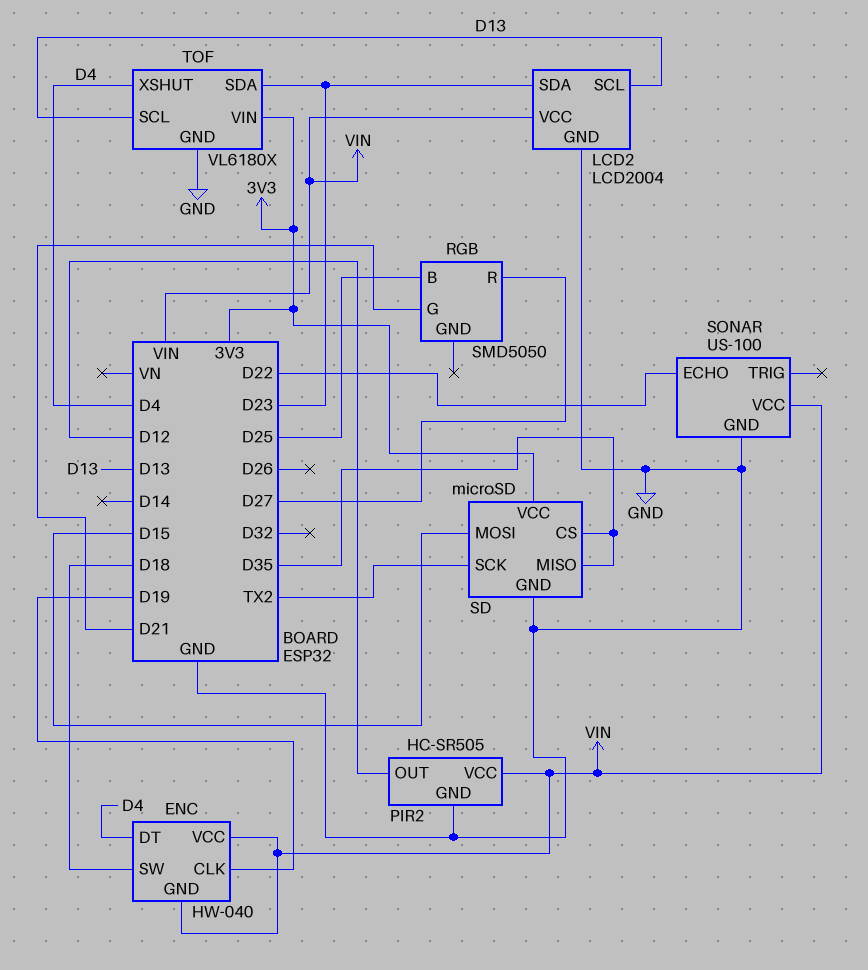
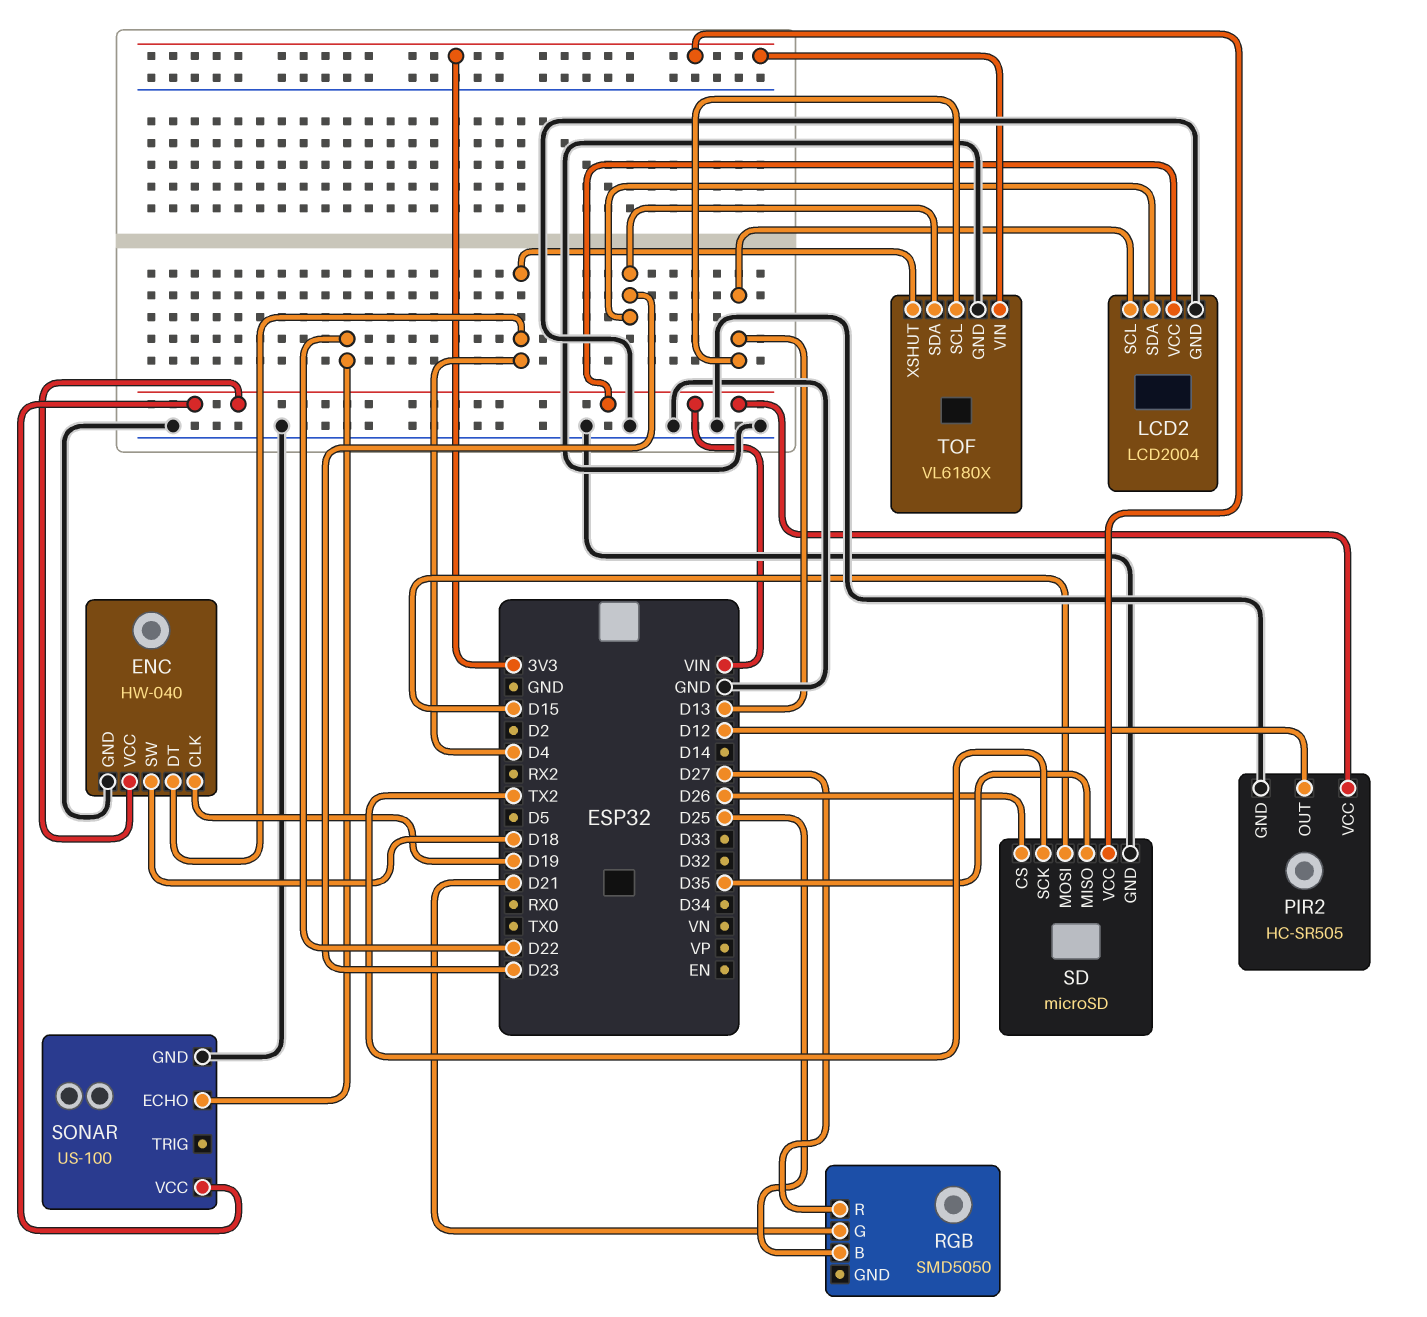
ENC pin GND: VIN -> GND
SD pin CS: D35 -> D26

